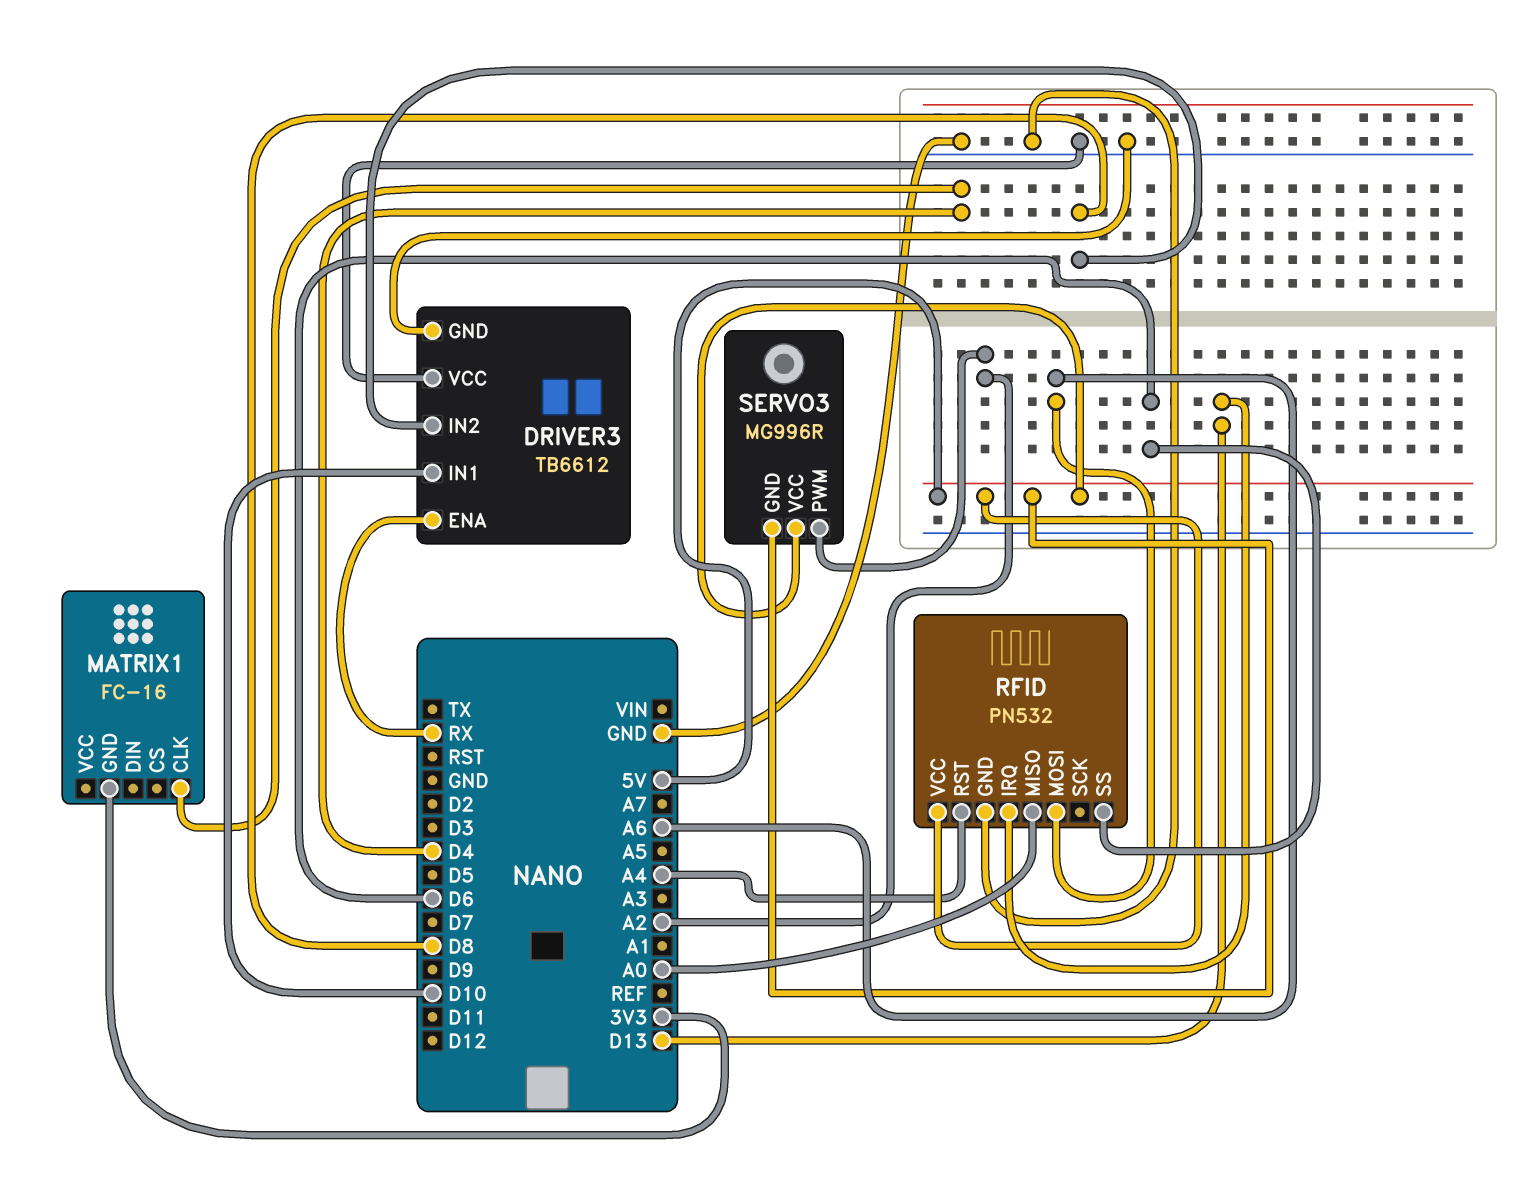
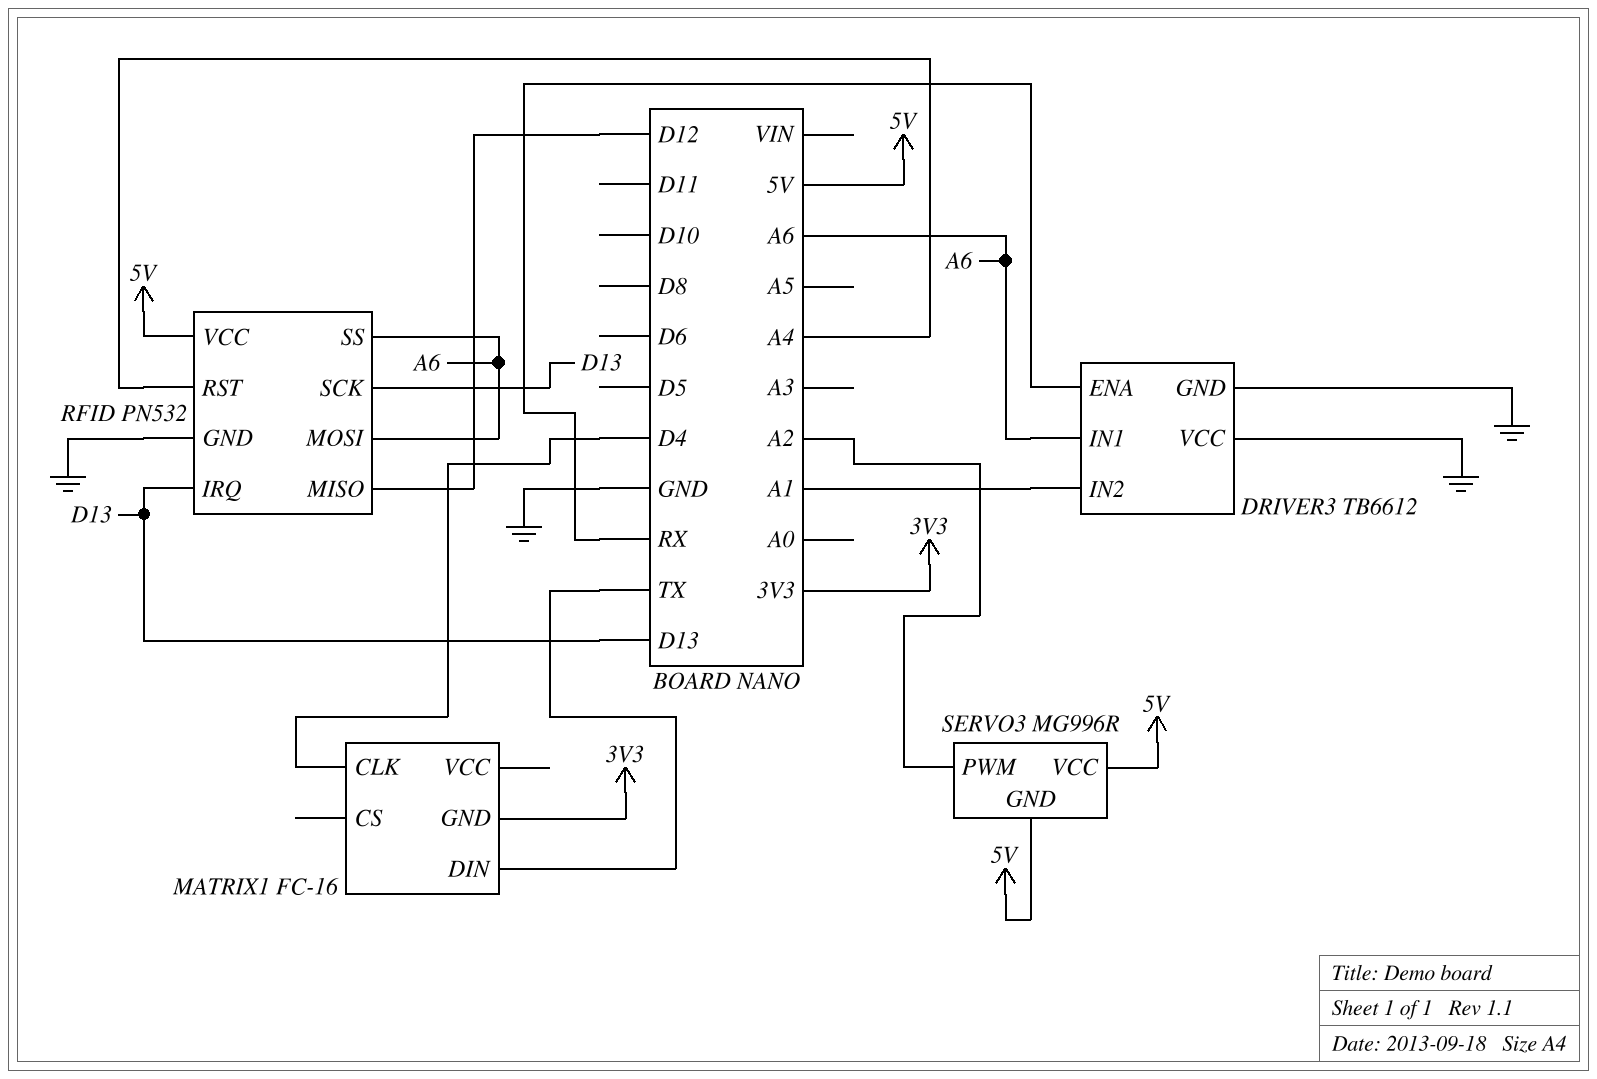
DRIVER3 pin IN1: D10 -> A6
DRIVER3 pin IN2: D8 -> A1
MATRIX1 pin DIN: none -> TX
RFID pin MISO: A0 -> D12
RFID pin SCK: none -> D13
RFID pin SS: D6 -> A6

